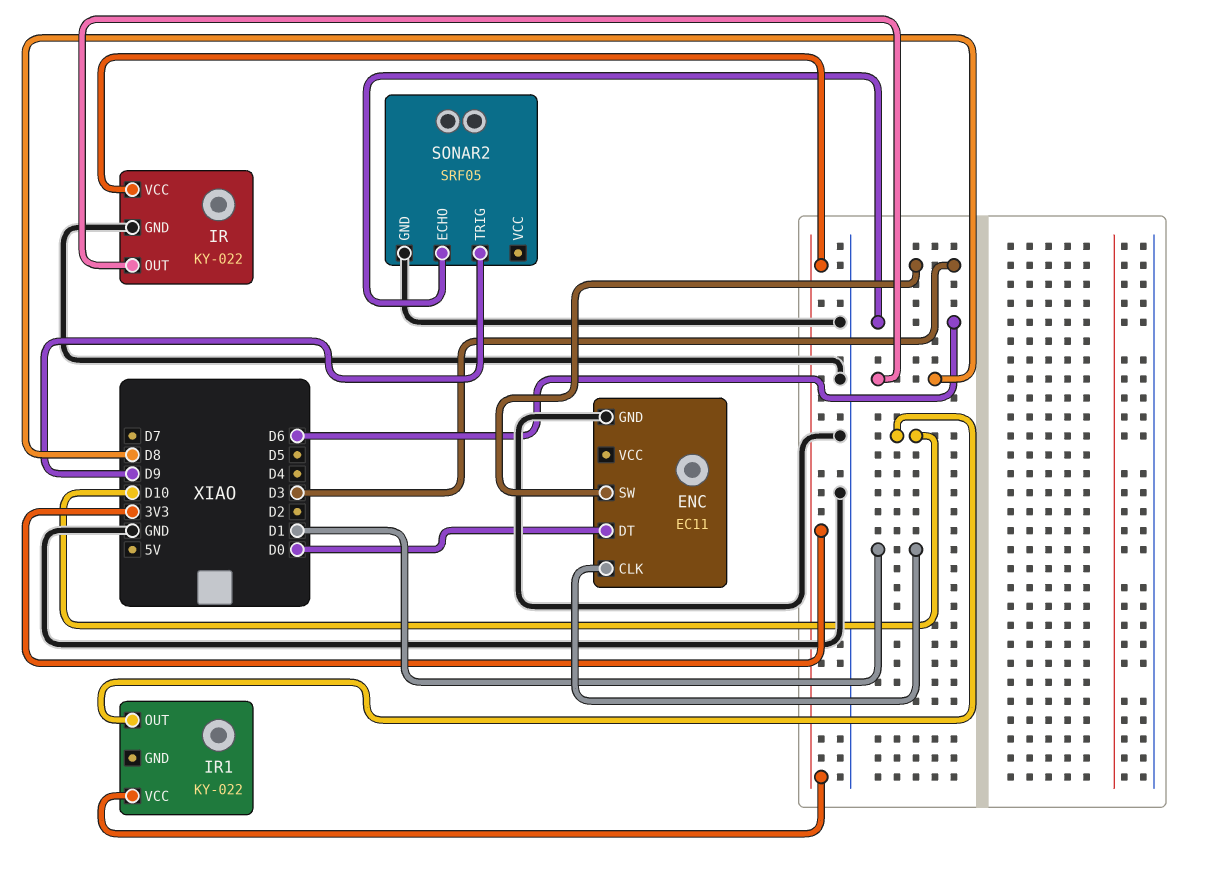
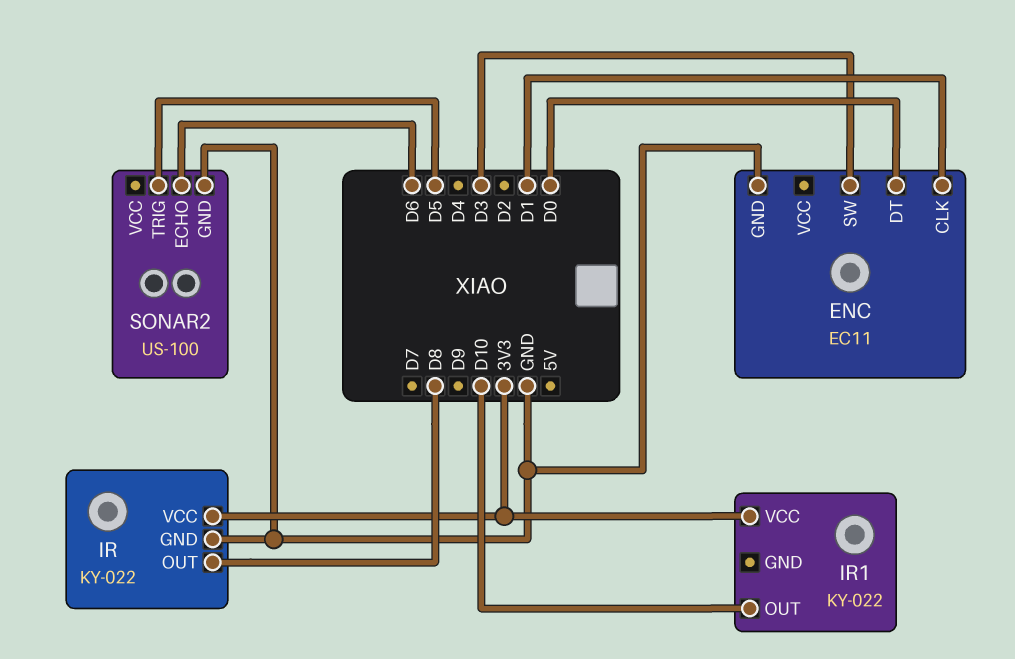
SONAR2: SRF05 -> US-100
SONAR2 pin TRIG: D9 -> D5

